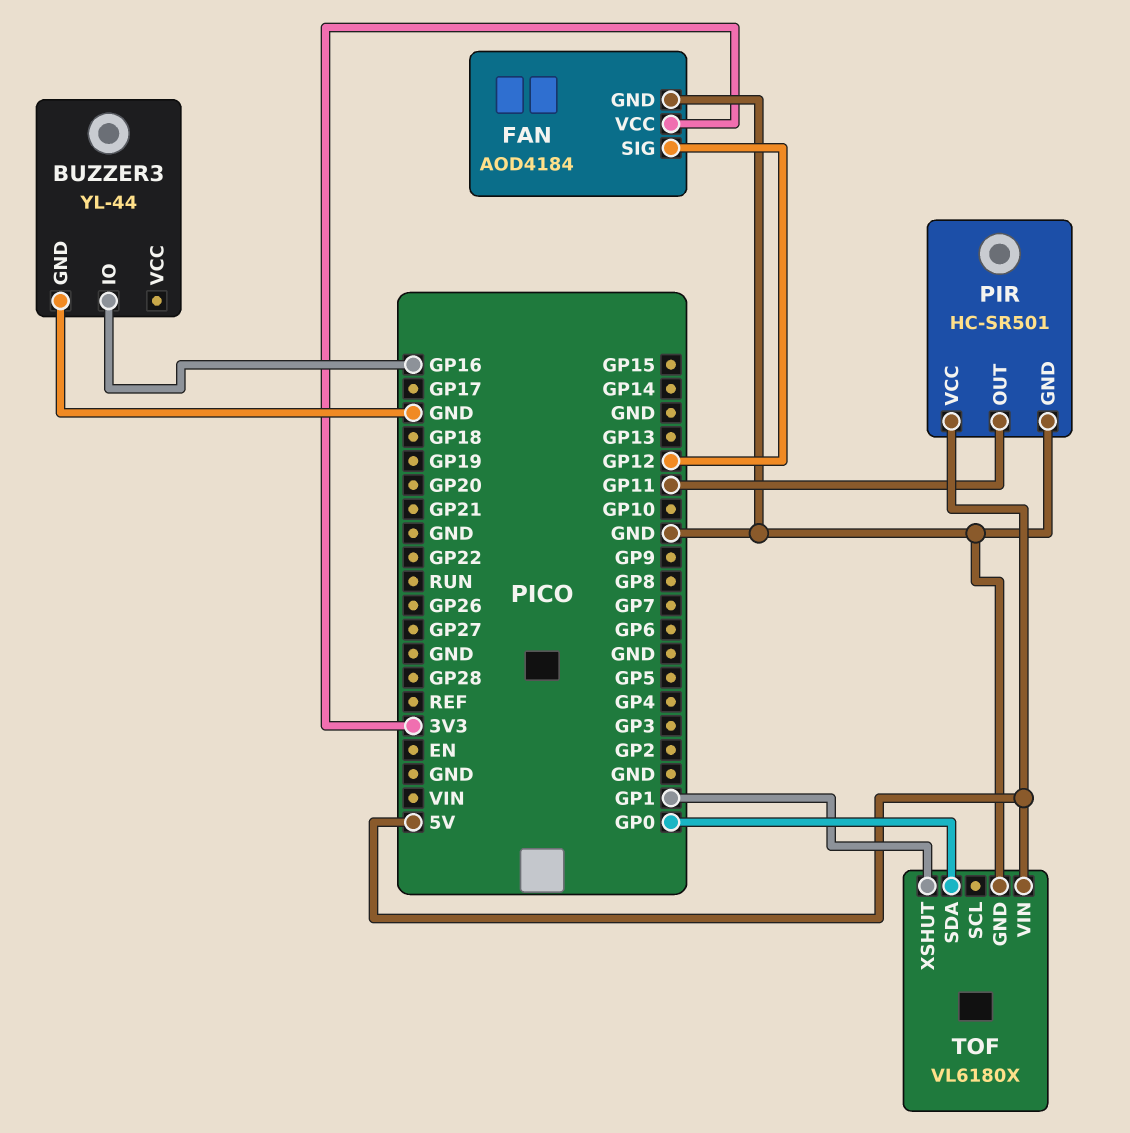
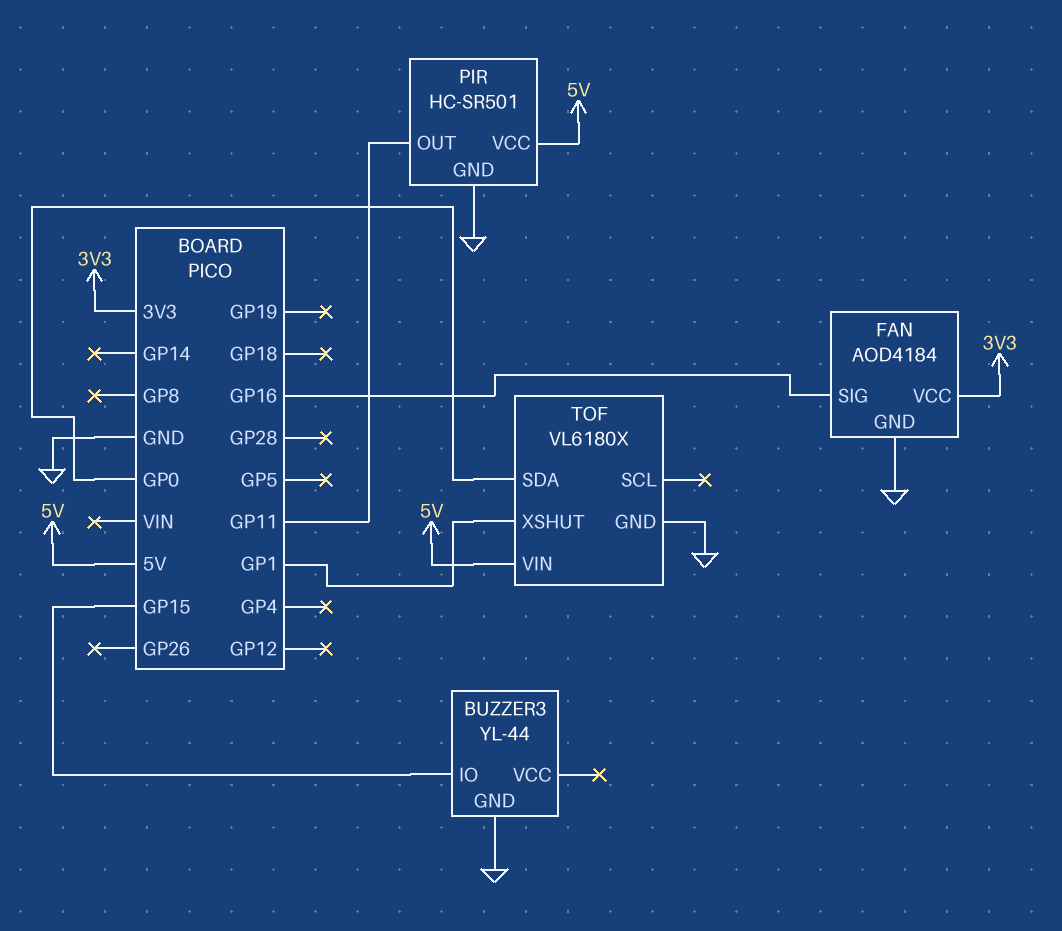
BUZZER3 pin IO: GP16 -> GP15
FAN pin SIG: GP12 -> GP16

